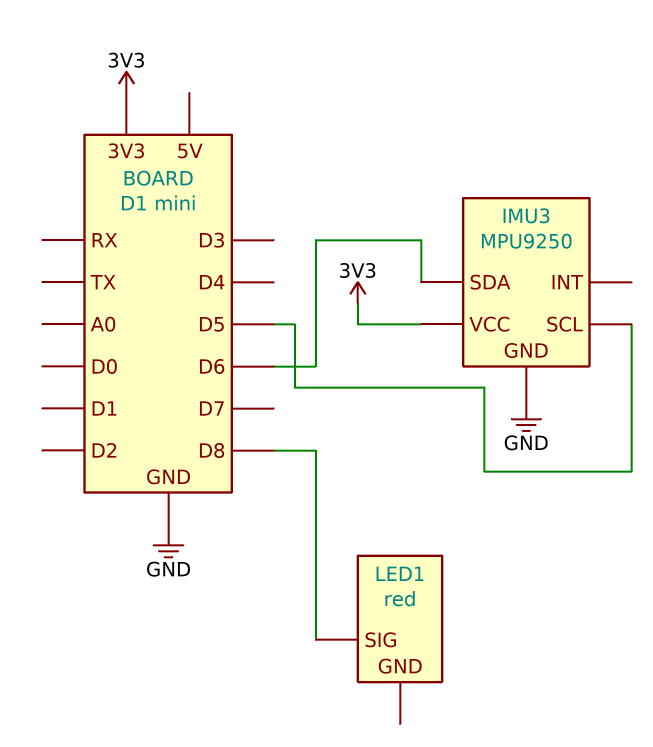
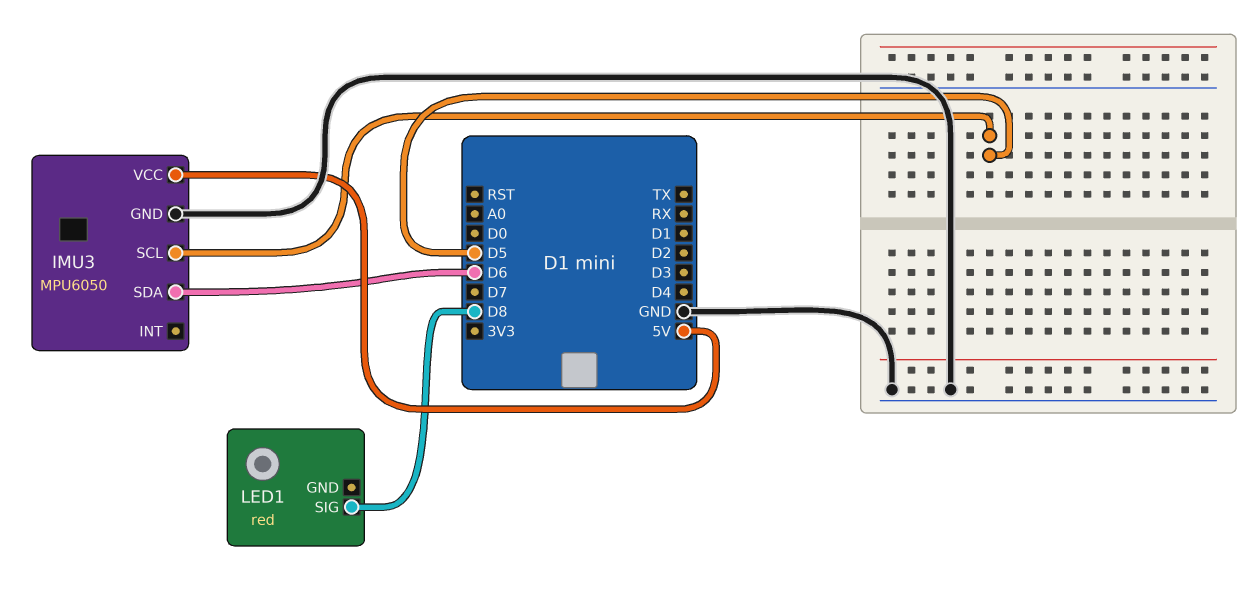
IMU3: MPU9250 -> MPU6050
IMU3 pin VCC: 3V3 -> 5V

